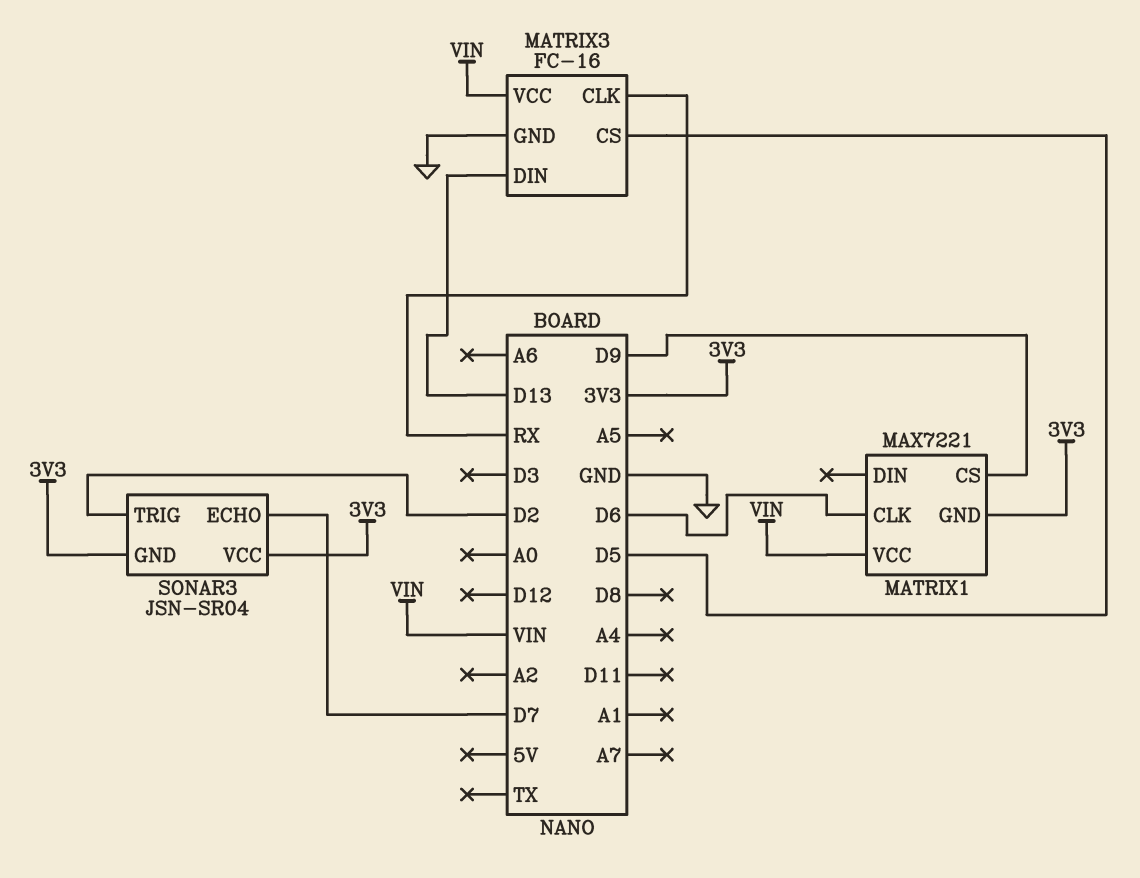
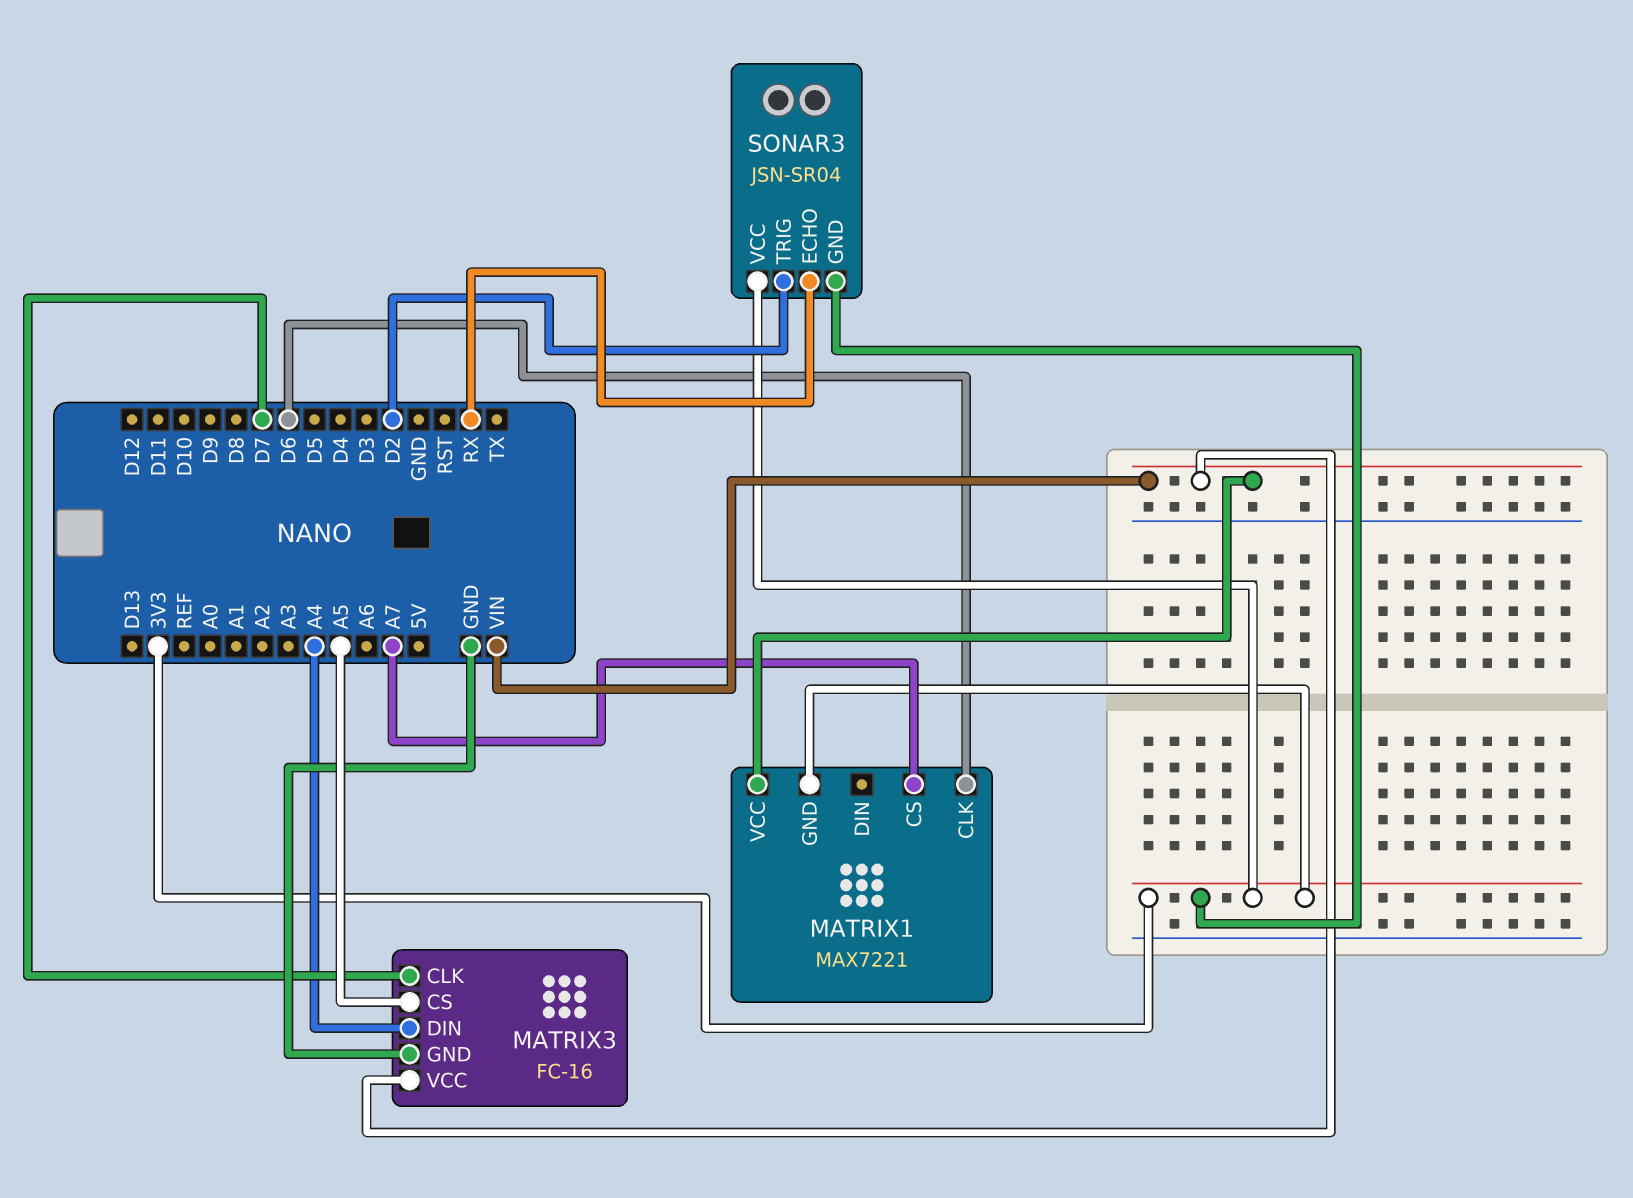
MATRIX1 pin CS: D9 -> A7
MATRIX3 pin CLK: RX -> D7
MATRIX3 pin CS: D5 -> A5
MATRIX3 pin DIN: D13 -> A4
SONAR3 pin ECHO: D7 -> RX

